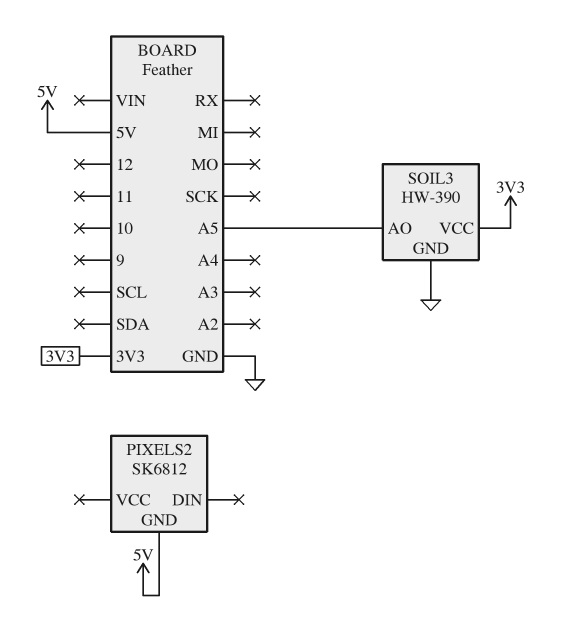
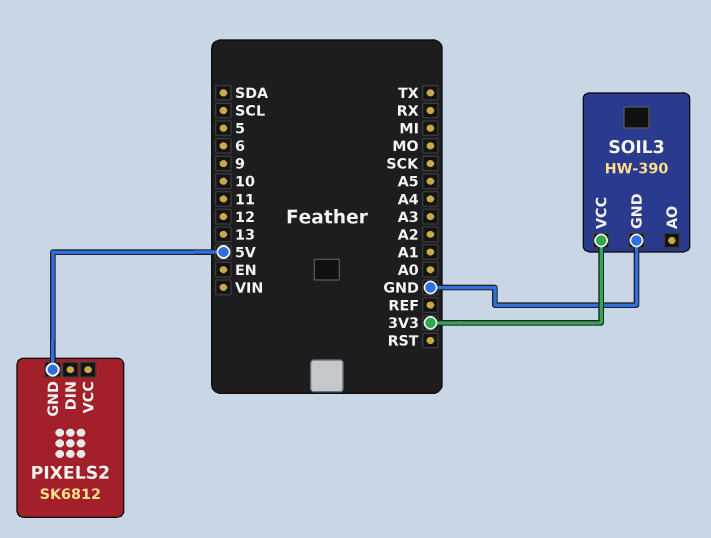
SOIL3 pin AO: A5 -> none

